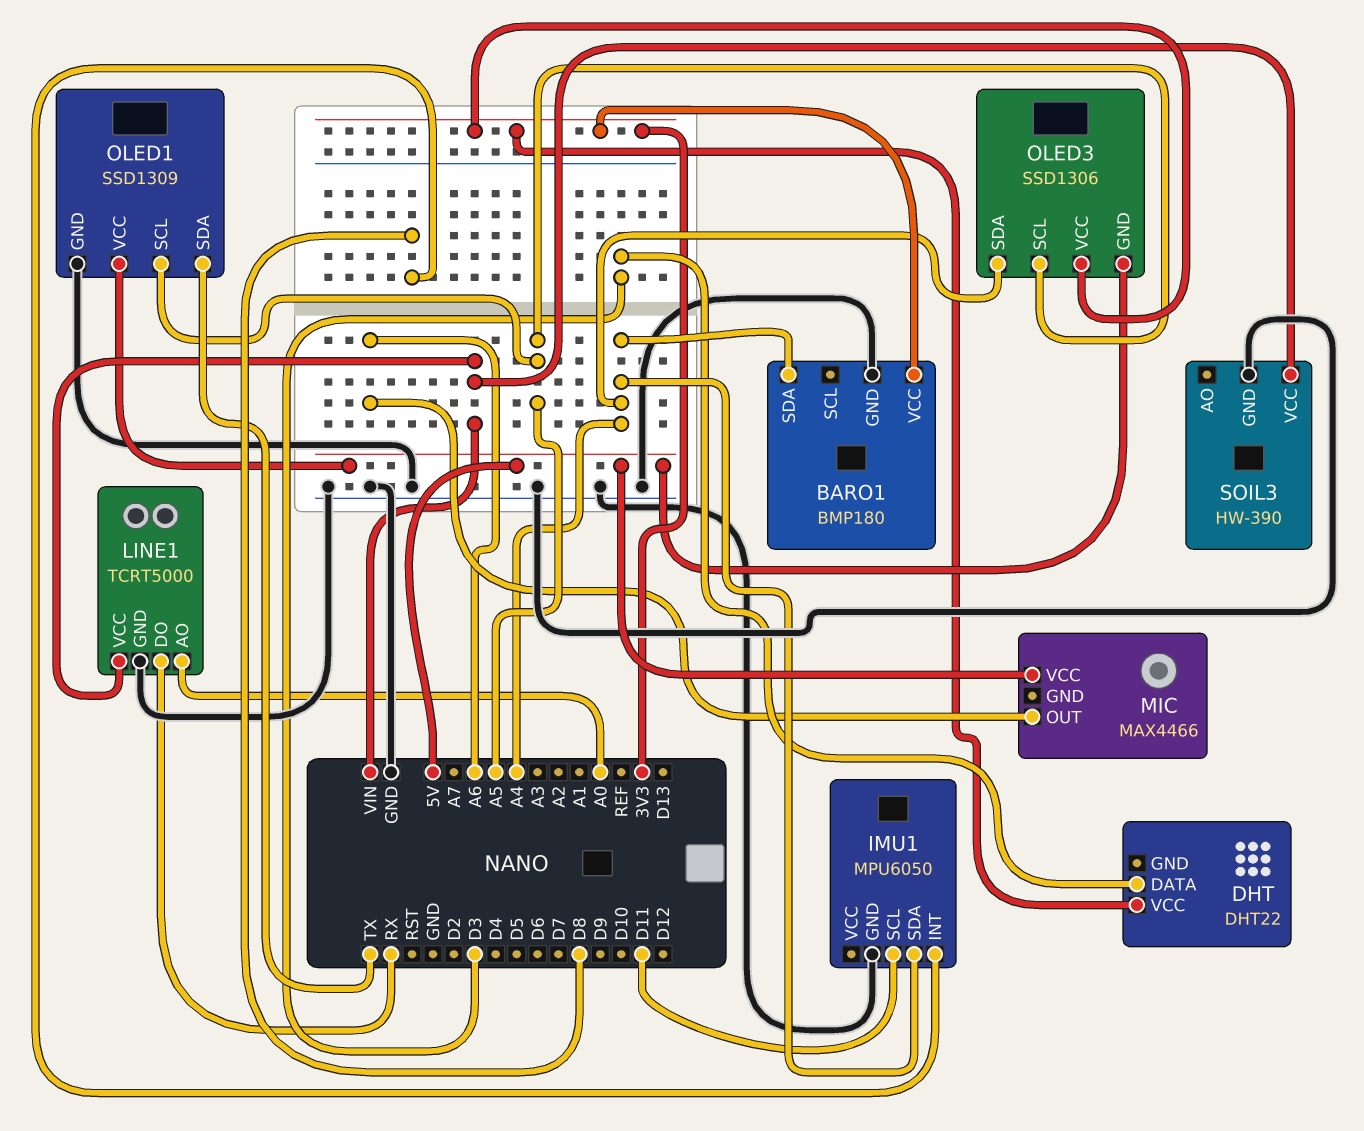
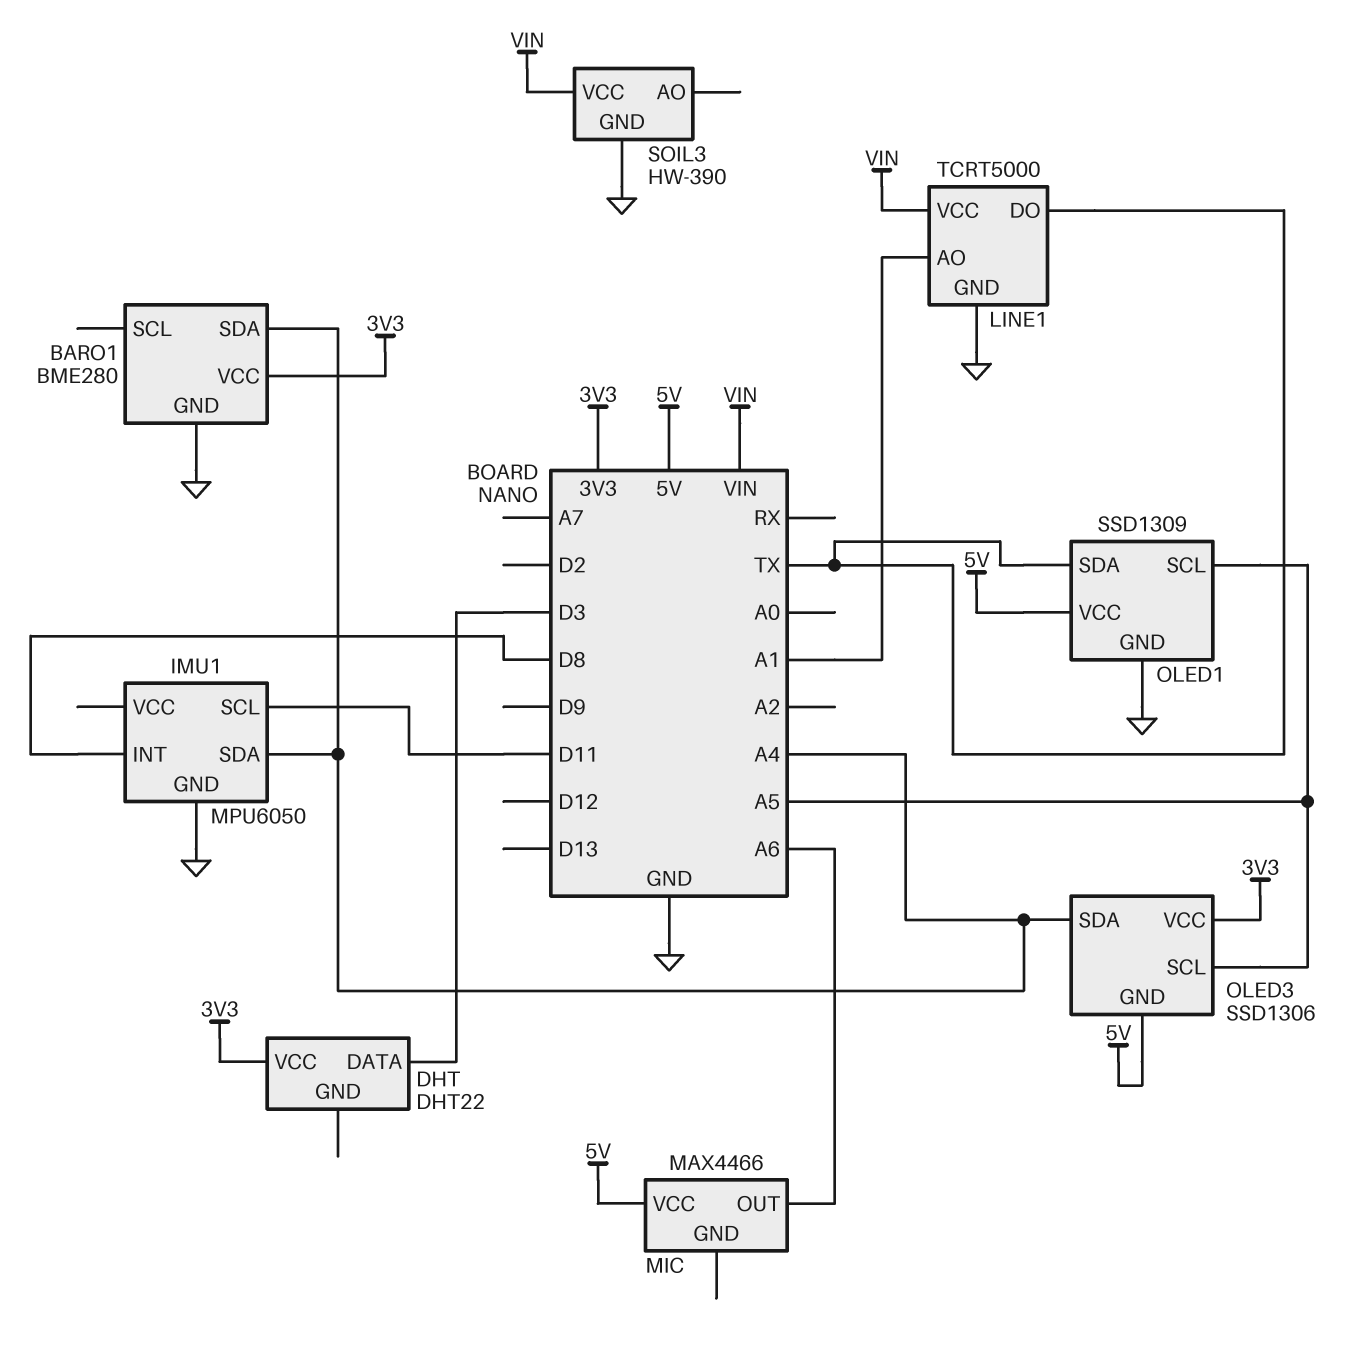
BARO1: BMP180 -> BME280
LINE1 pin AO: A0 -> A1
LINE1 pin DO: RX -> TX

